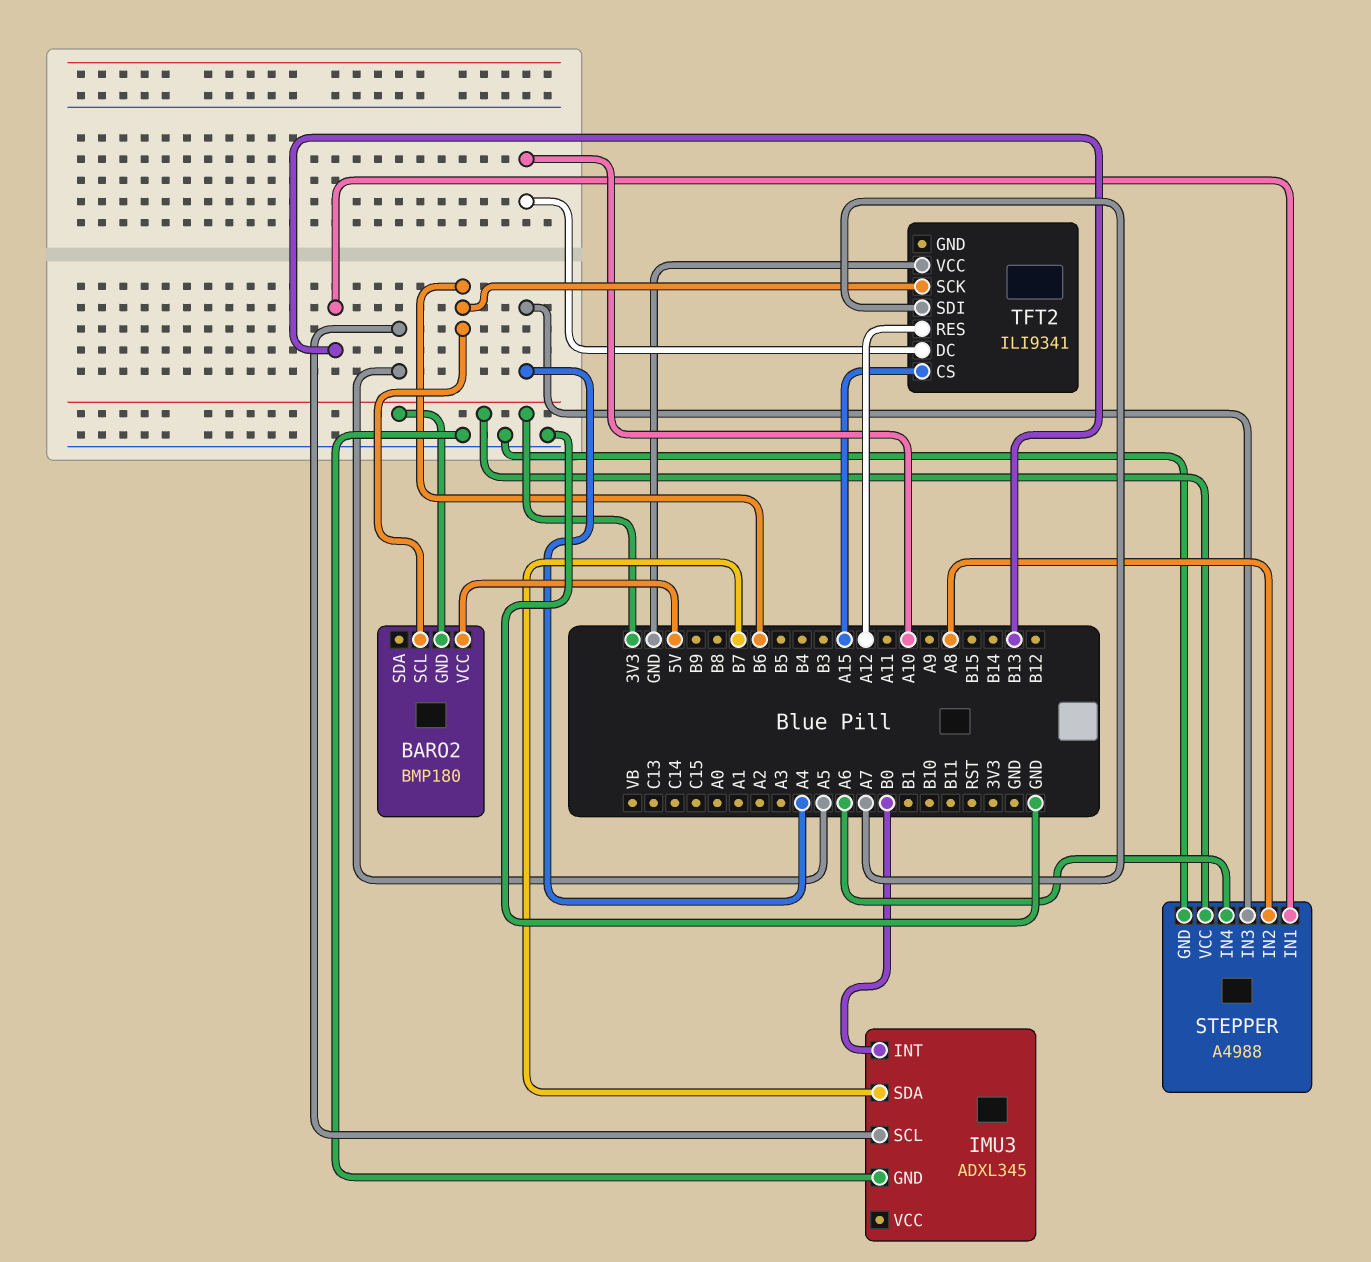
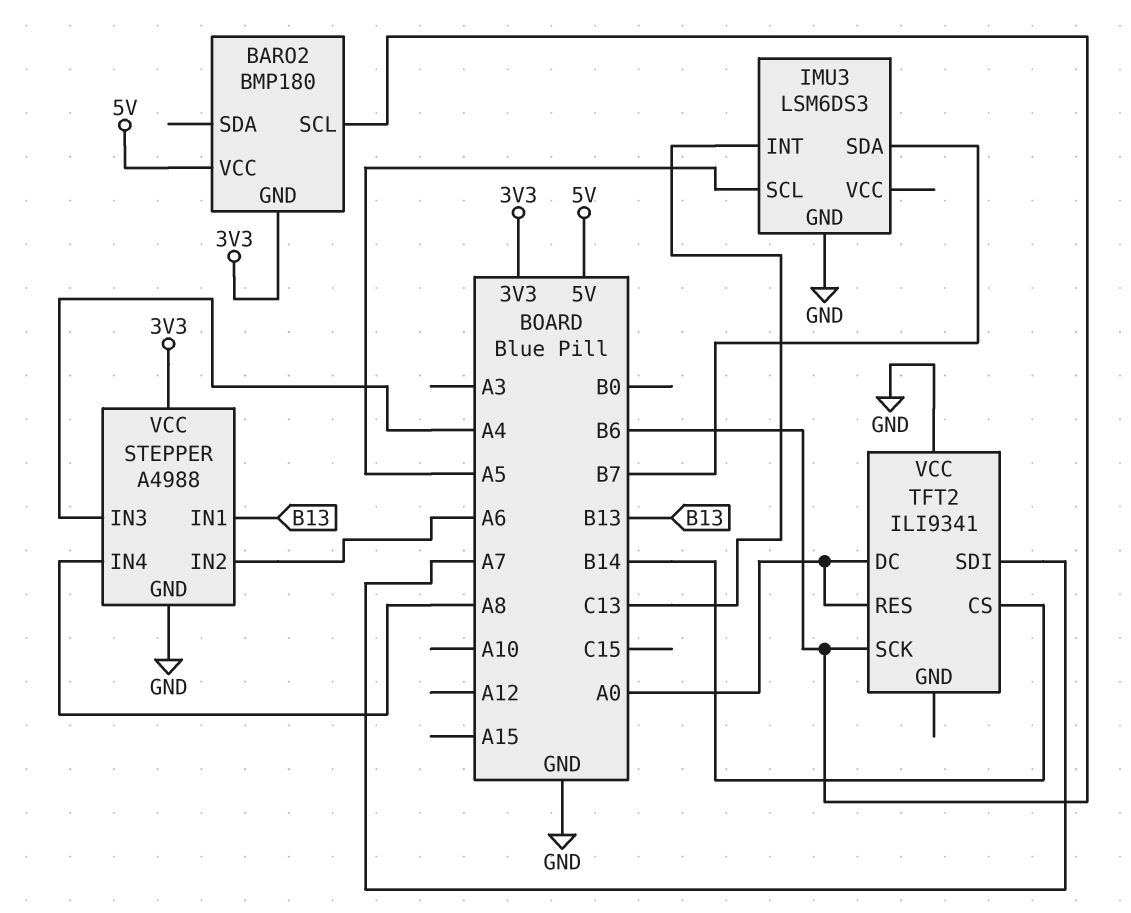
IMU3: ADXL345 -> LSM6DS3
IMU3 pin INT: B0 -> C13
STEPPER pin IN2: A8 -> A6
STEPPER pin IN4: A6 -> A8
TFT2 pin CS: A15 -> B14
TFT2 pin DC: A10 -> A0
TFT2 pin RES: A12 -> A0

